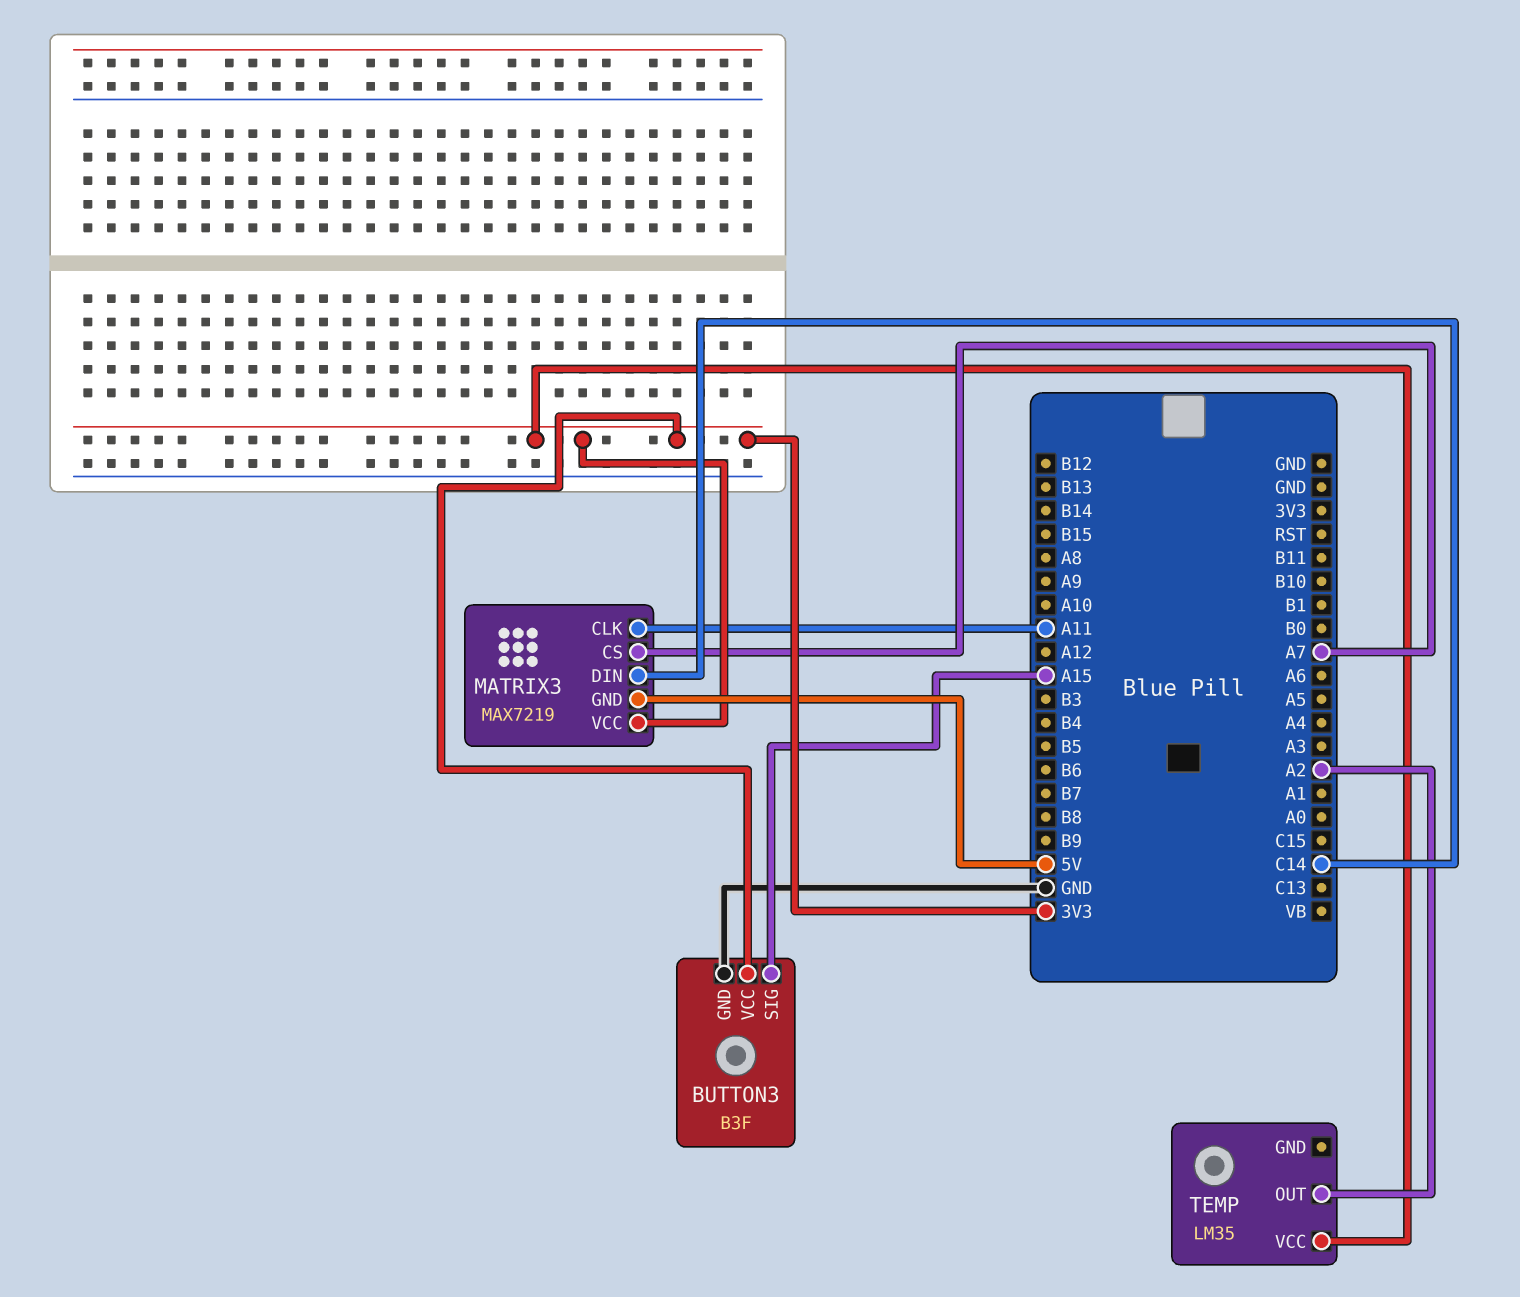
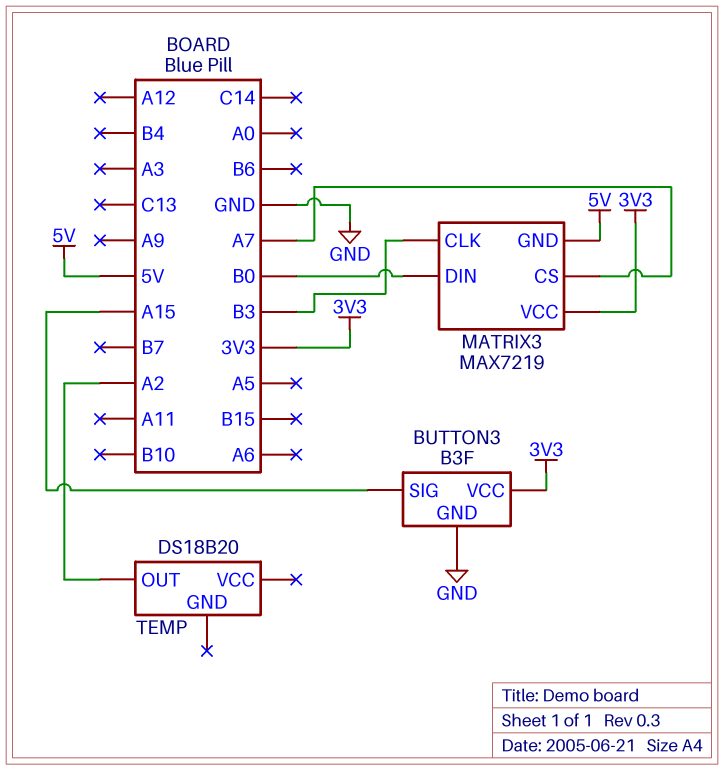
MATRIX3 pin CLK: A11 -> B3
MATRIX3 pin DIN: C14 -> B0
TEMP: LM35 -> DS18B20
TEMP pin VCC: 3V3 -> none

